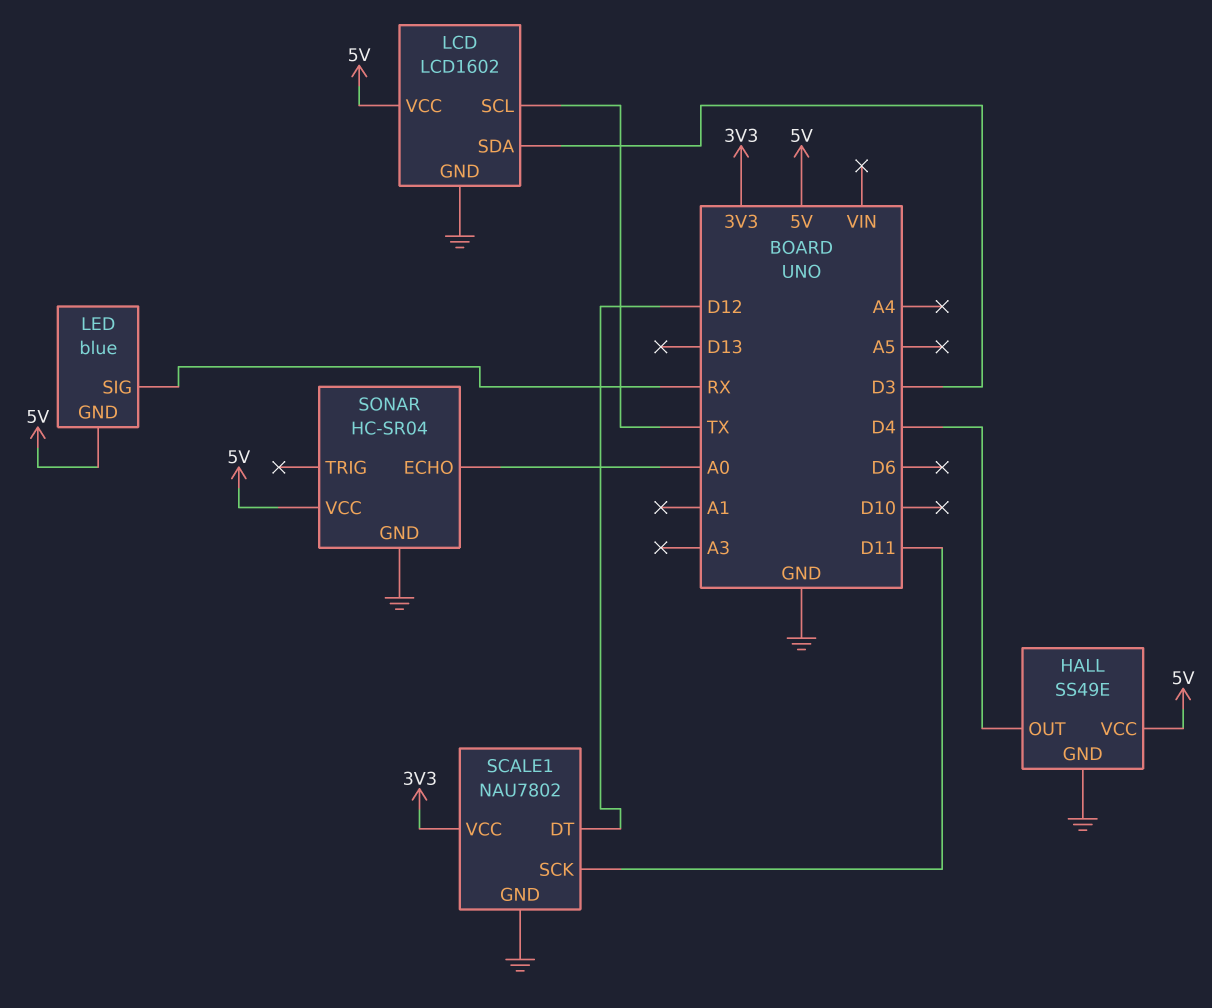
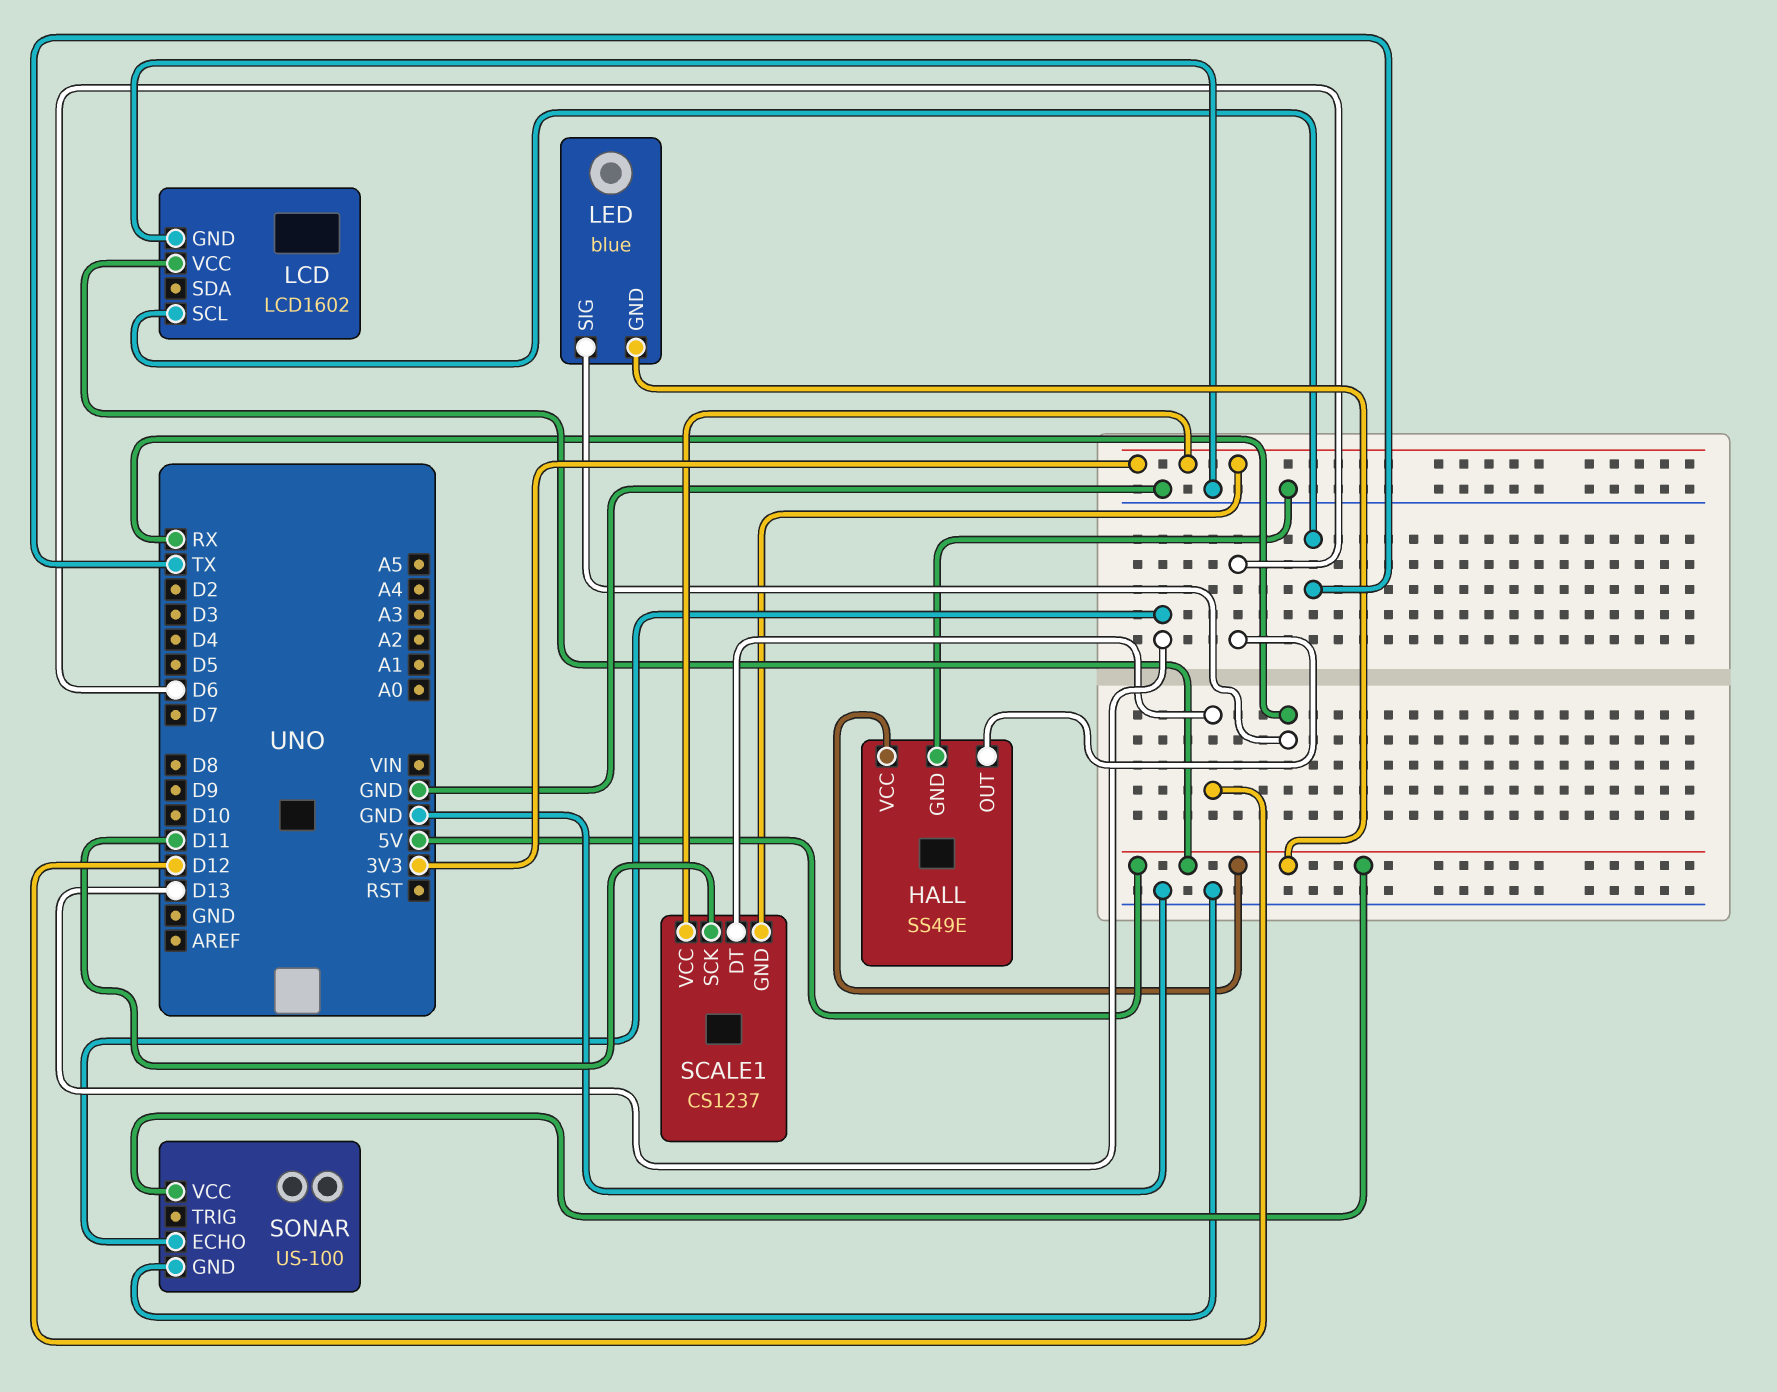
HALL pin OUT: D4 -> D6
LCD pin SDA: D3 -> none
SCALE1: NAU7802 -> CS1237
SCALE1 pin GND: GND -> 3V3
SONAR: HC-SR04 -> US-100
SONAR pin ECHO: A0 -> D13

